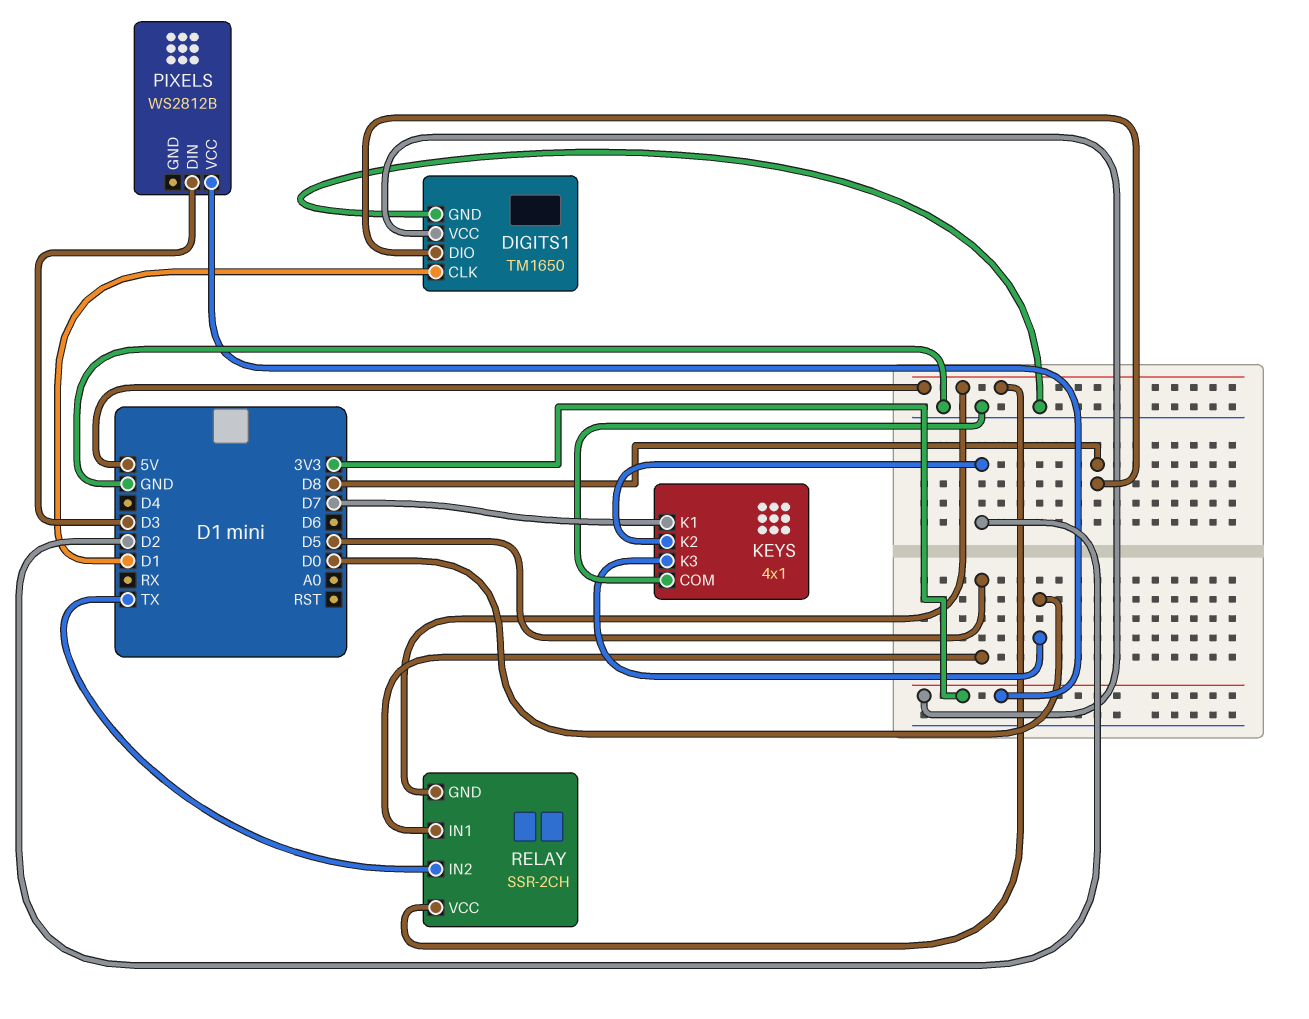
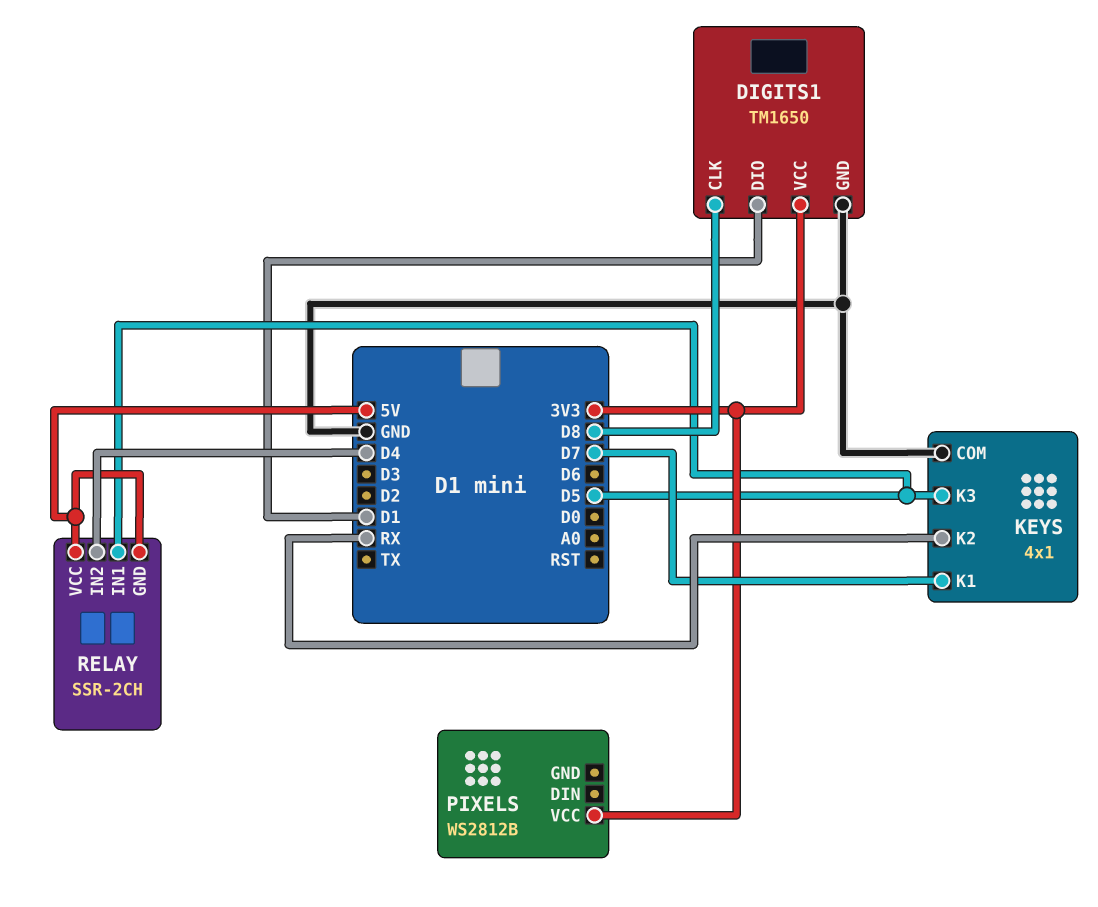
DIGITS1 pin CLK: D1 -> D8
DIGITS1 pin DIO: D8 -> D1
KEYS pin K2: D2 -> RX
KEYS pin K3: D0 -> D5
PIXELS pin DIN: D3 -> none
RELAY pin IN2: TX -> D4

